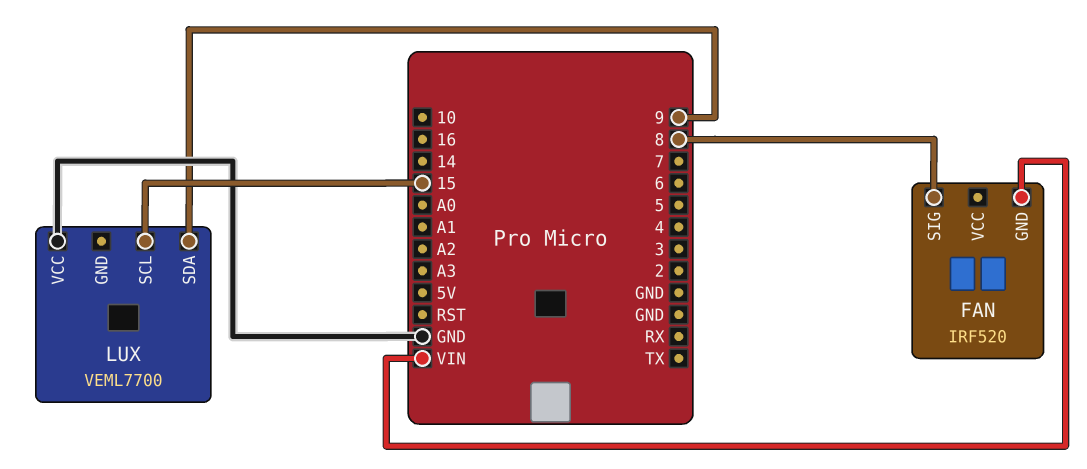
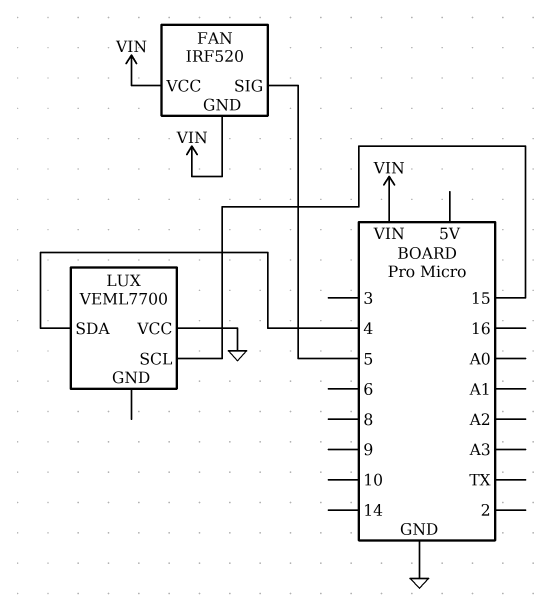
FAN pin SIG: 8 -> 5
FAN pin VCC: none -> VIN
LUX pin SDA: 9 -> 4

